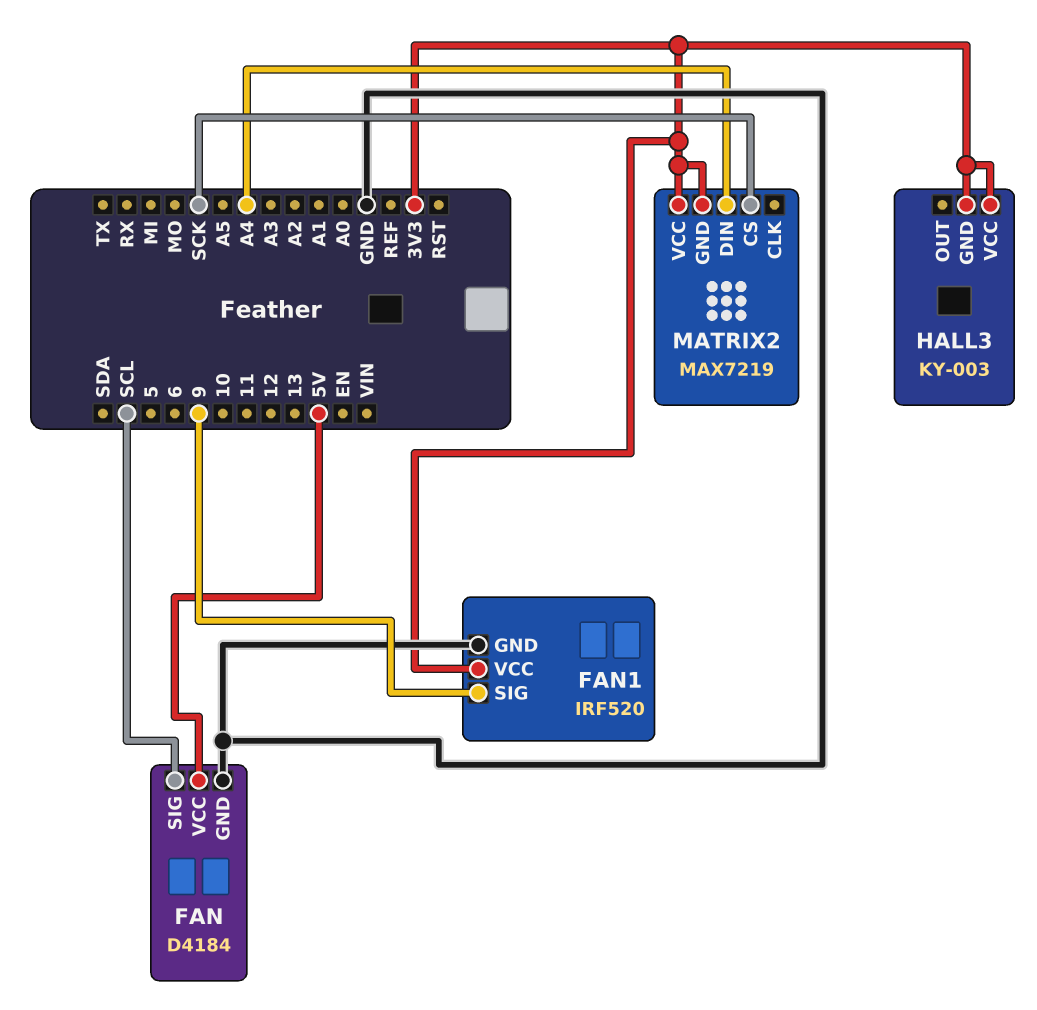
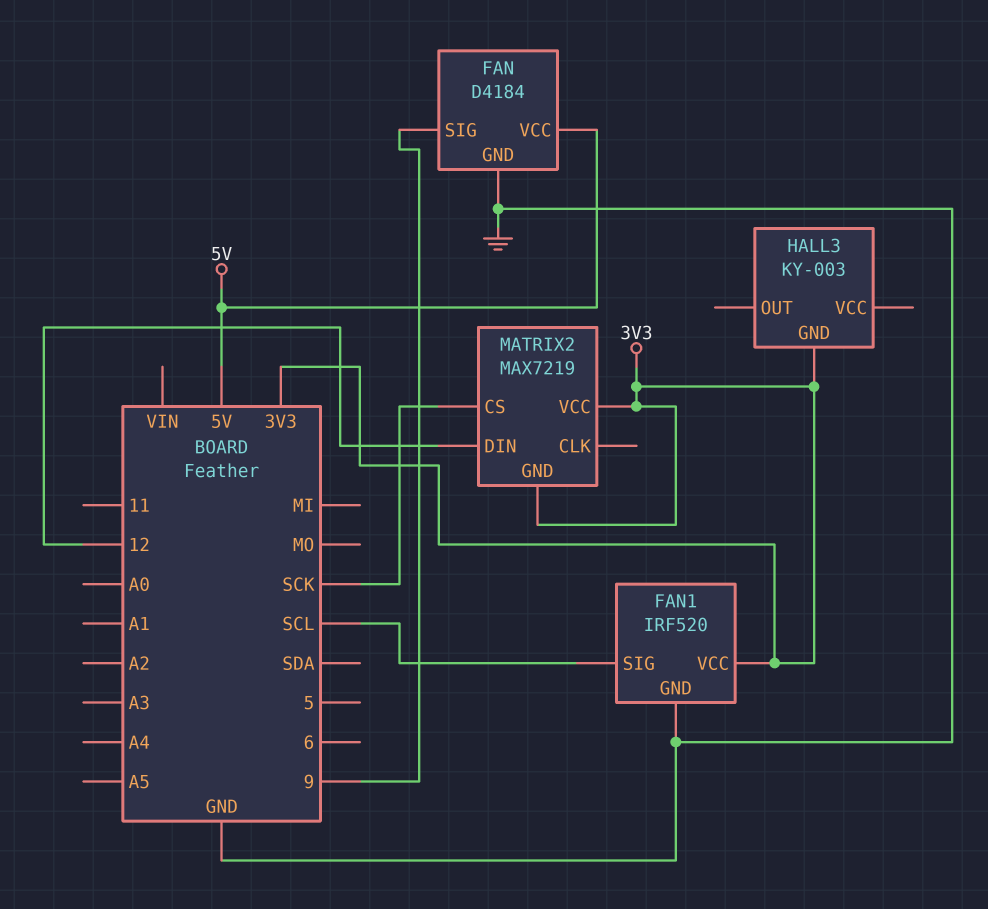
FAN pin SIG: SCL -> 9
FAN1 pin SIG: 9 -> SCL
HALL3 pin VCC: 3V3 -> none
MATRIX2 pin DIN: A4 -> 12

